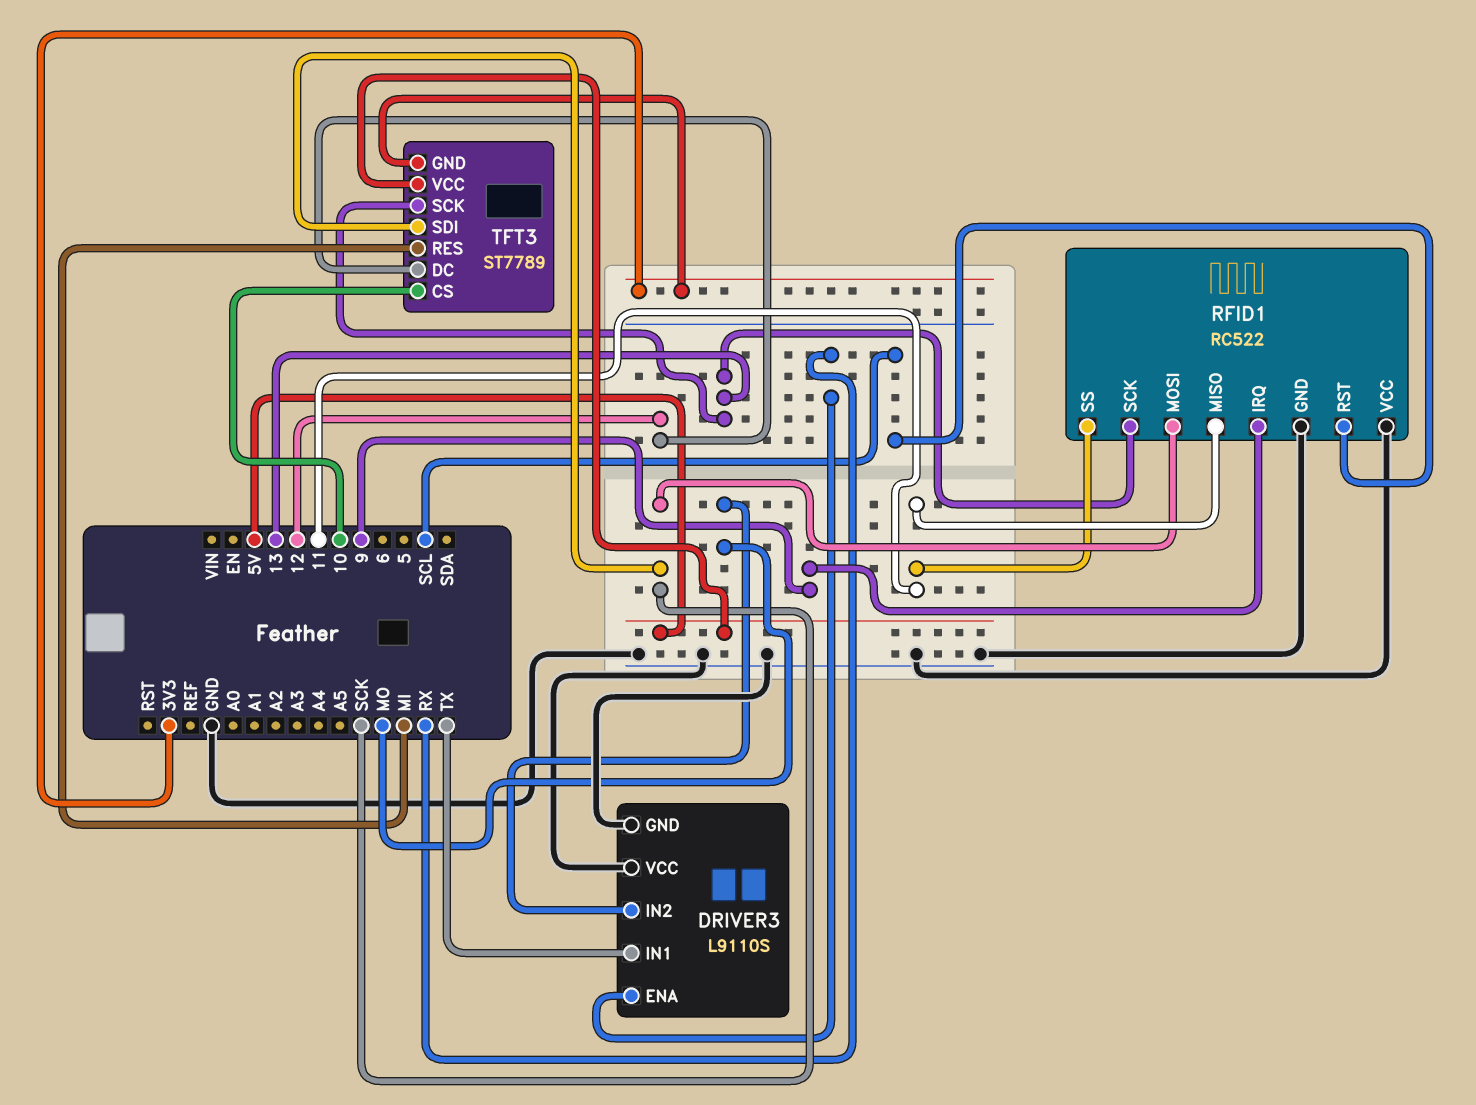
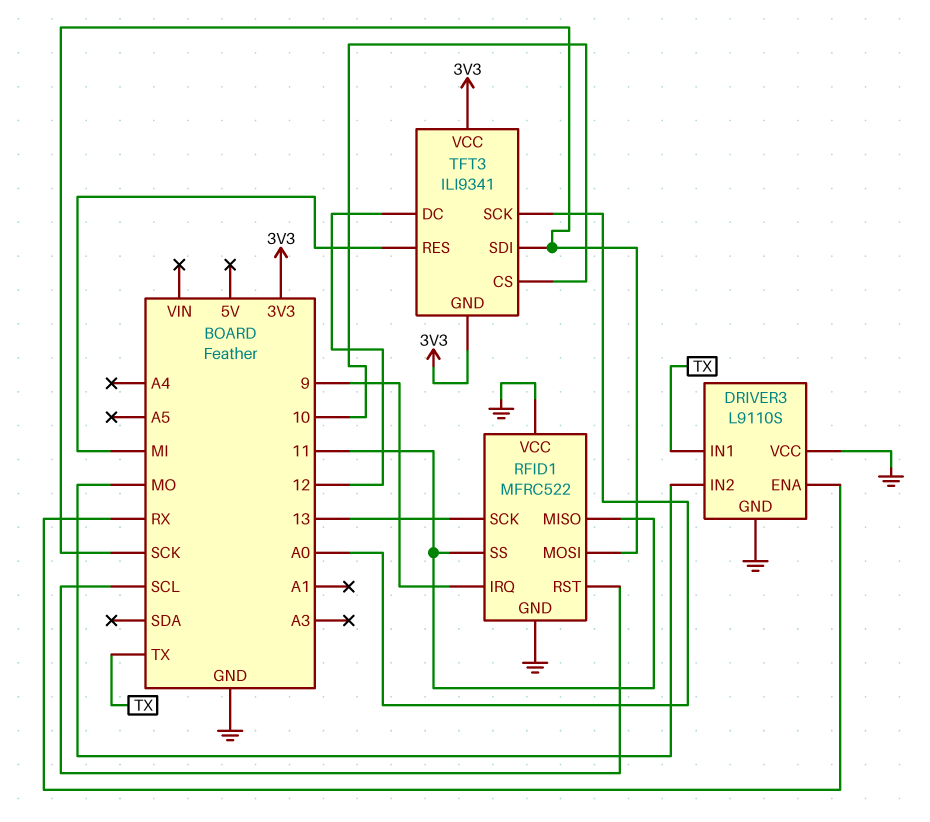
RFID1: RC522 -> MFRC522
TFT3: ST7789 -> ILI9341
TFT3 pin SCK: 13 -> A0
TFT3 pin VCC: 5V -> 3V3

